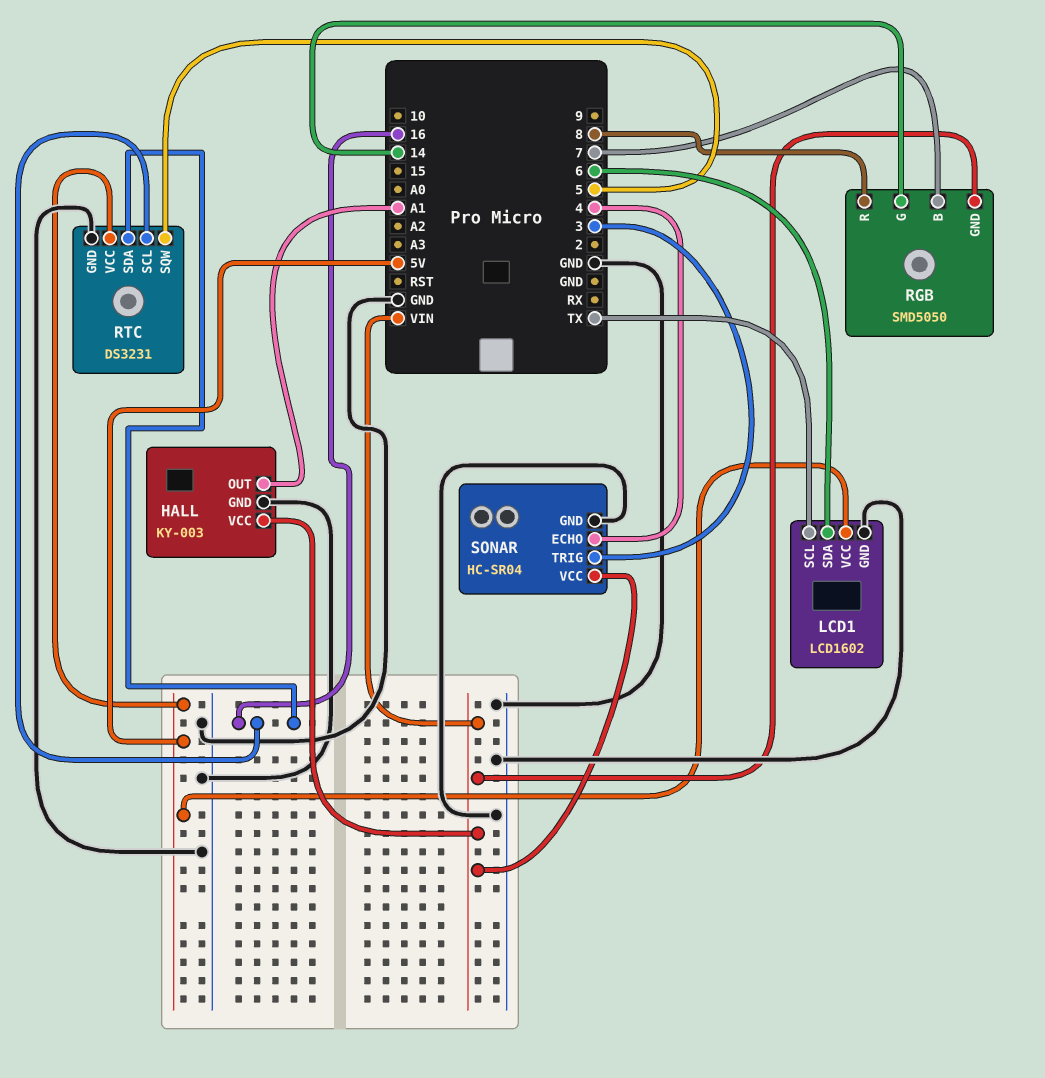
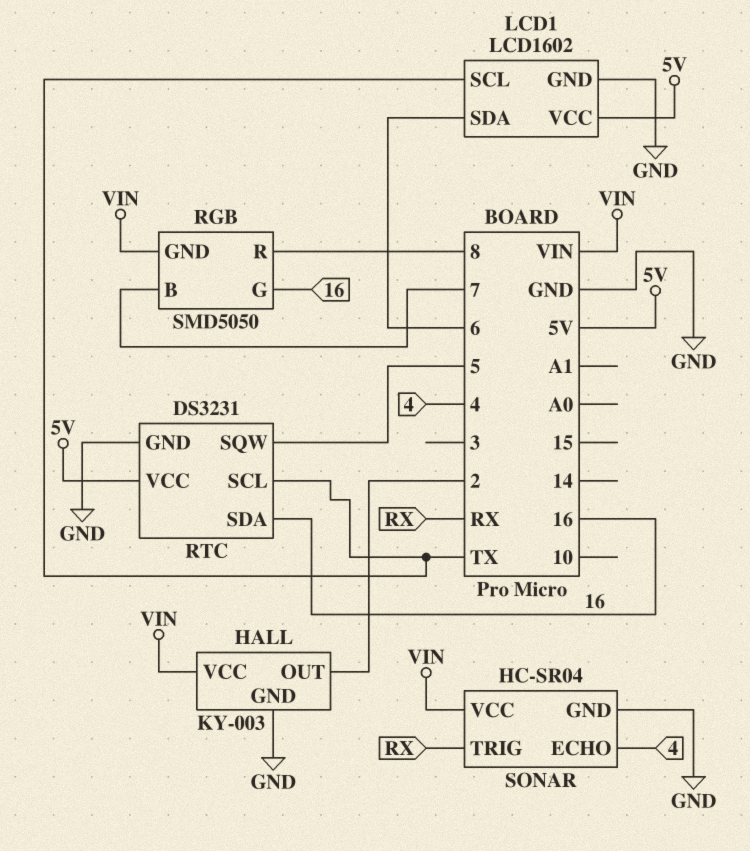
HALL pin OUT: A1 -> 2
RGB pin G: 14 -> 16
RTC pin SCL: 16 -> TX
SONAR pin TRIG: 3 -> RX

